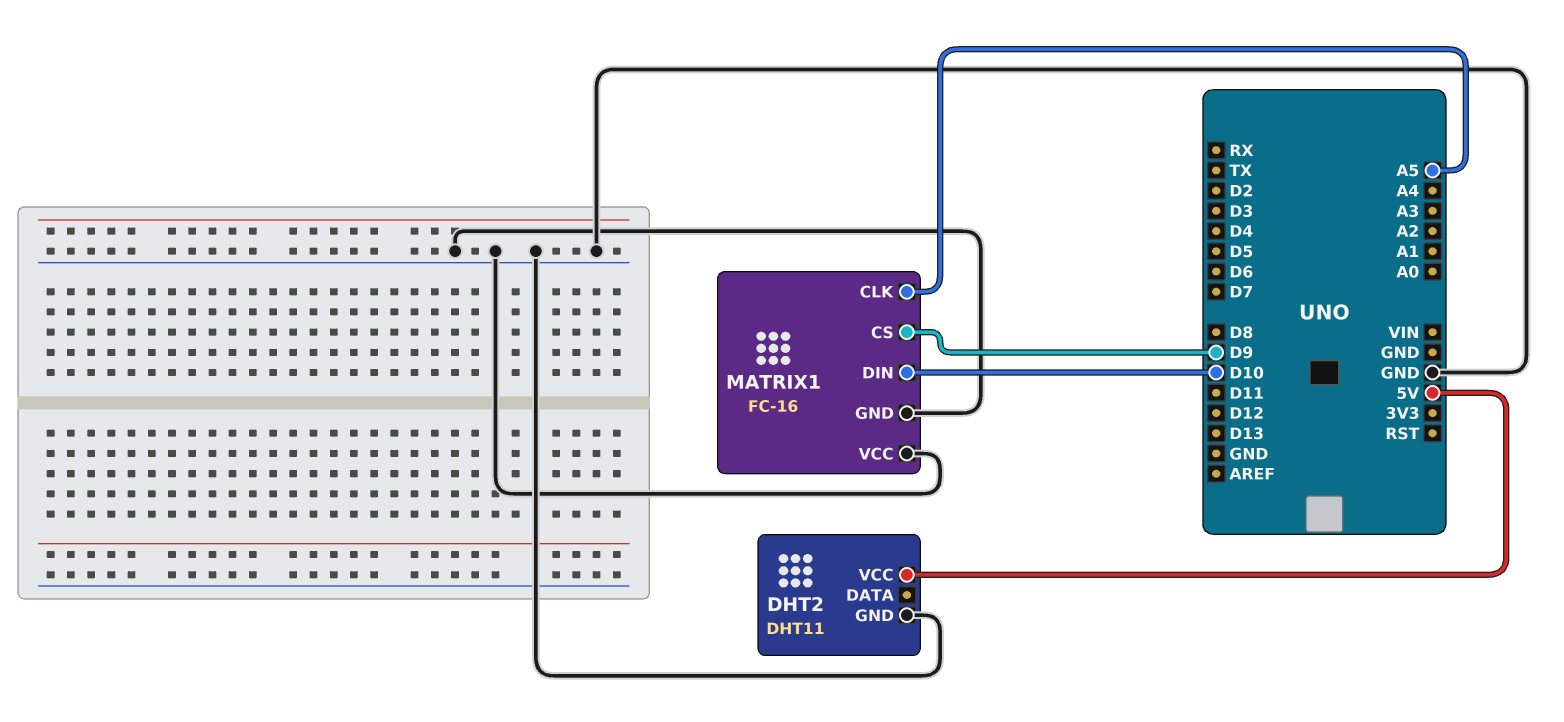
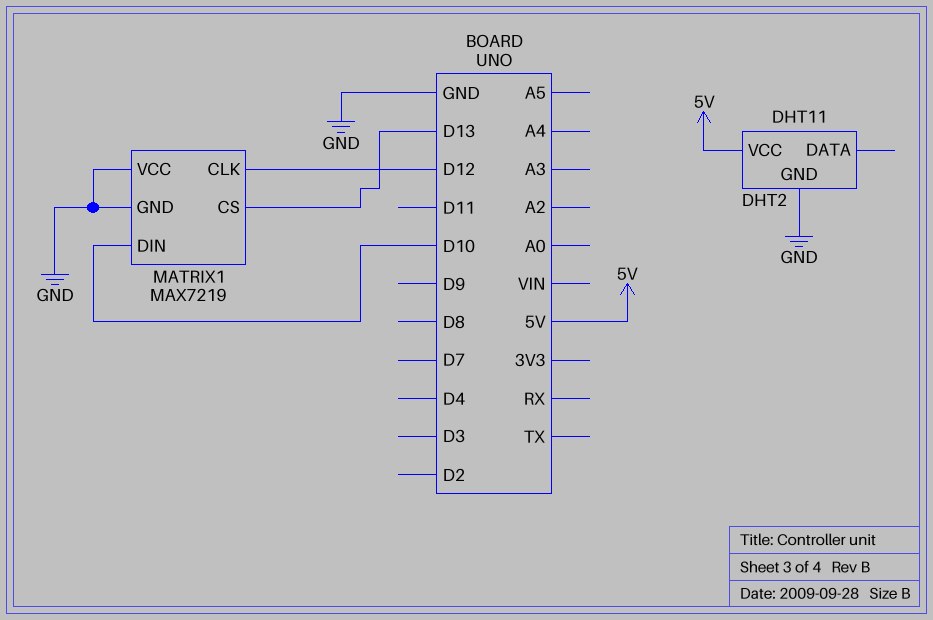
MATRIX1: FC-16 -> MAX7219
MATRIX1 pin CLK: A5 -> D12
MATRIX1 pin CS: D9 -> D13

